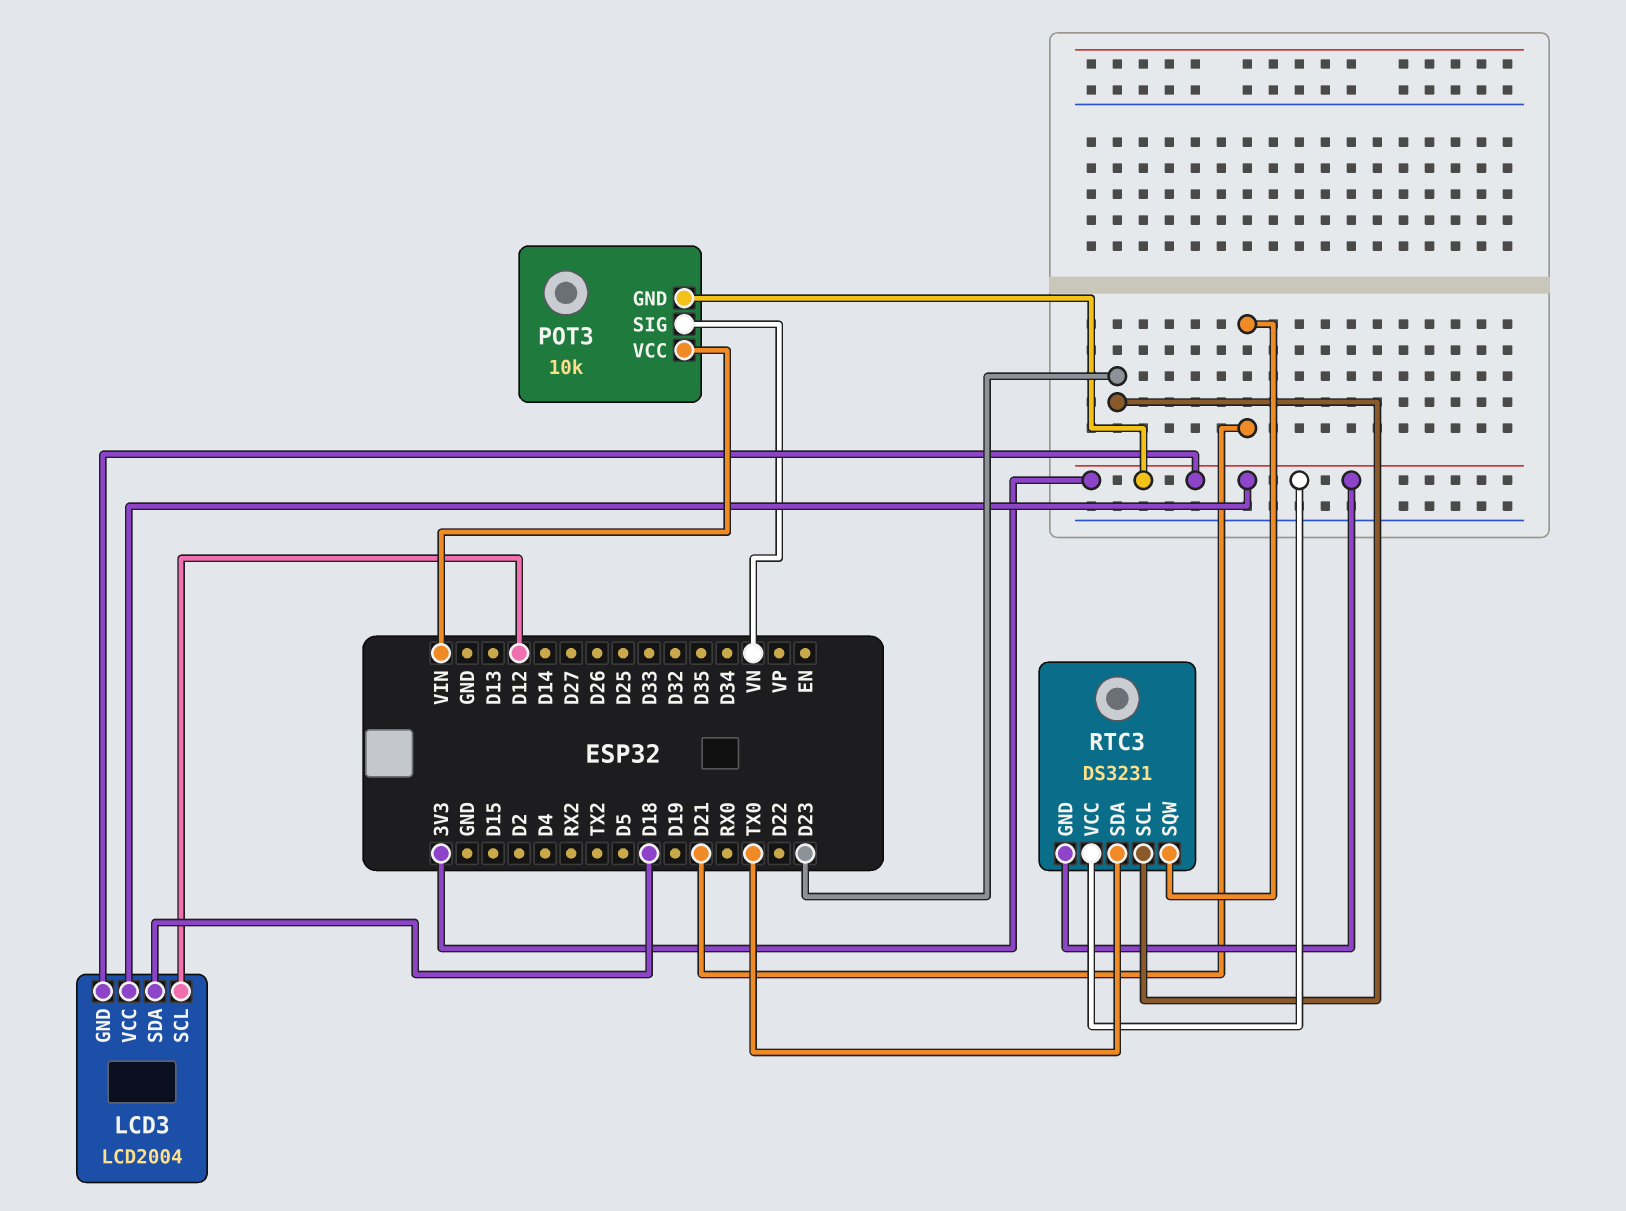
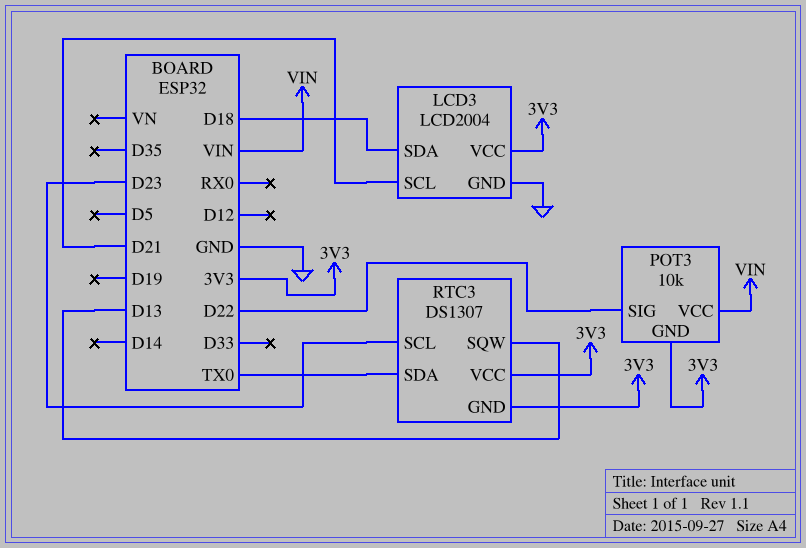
LCD3 pin GND: 3V3 -> GND
LCD3 pin SCL: D12 -> D21
POT3 pin SIG: VN -> D22
RTC3: DS3231 -> DS1307
RTC3 pin SQW: D21 -> D13

